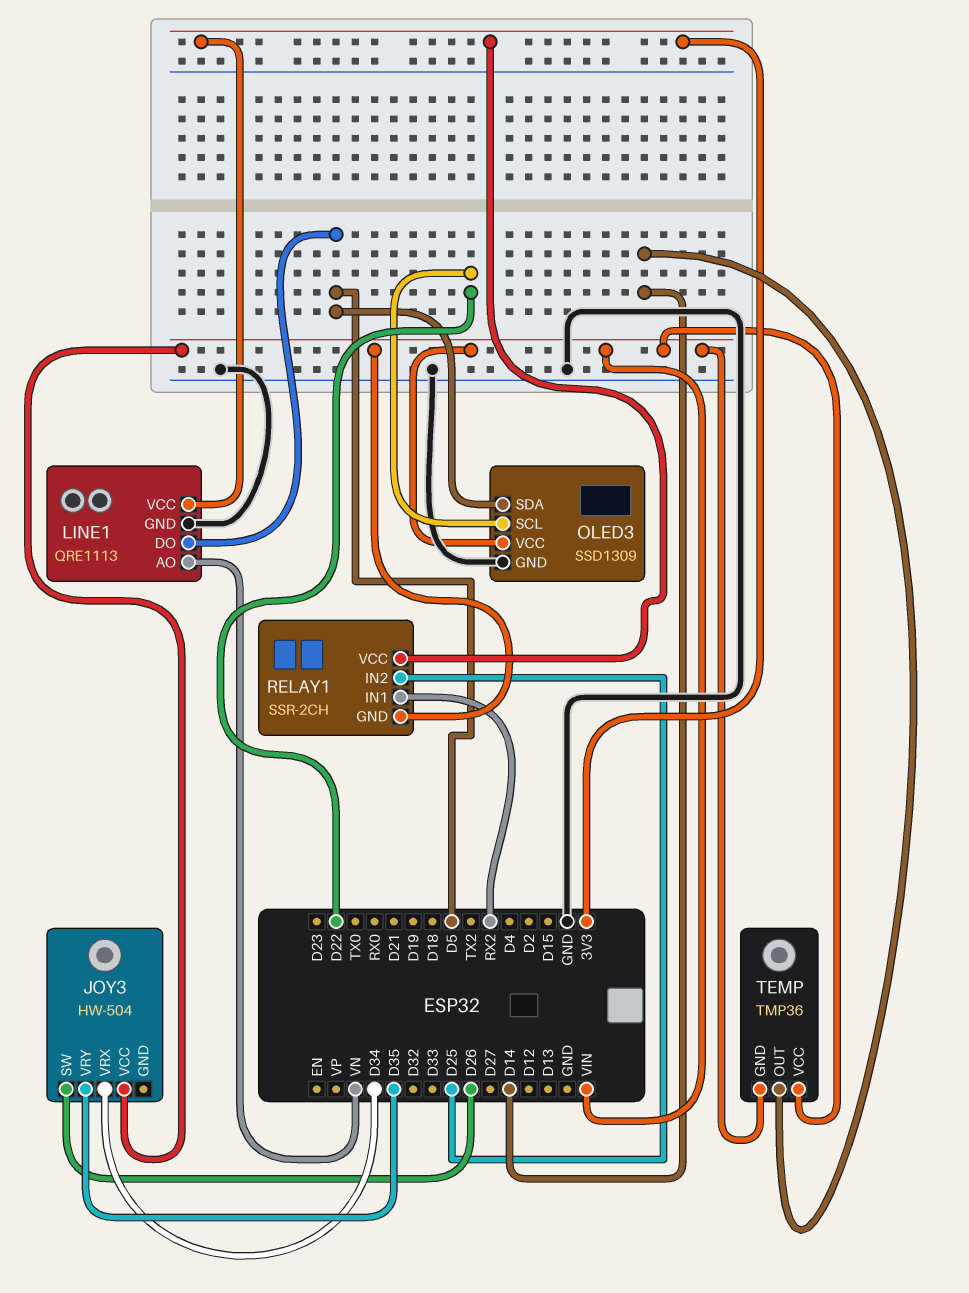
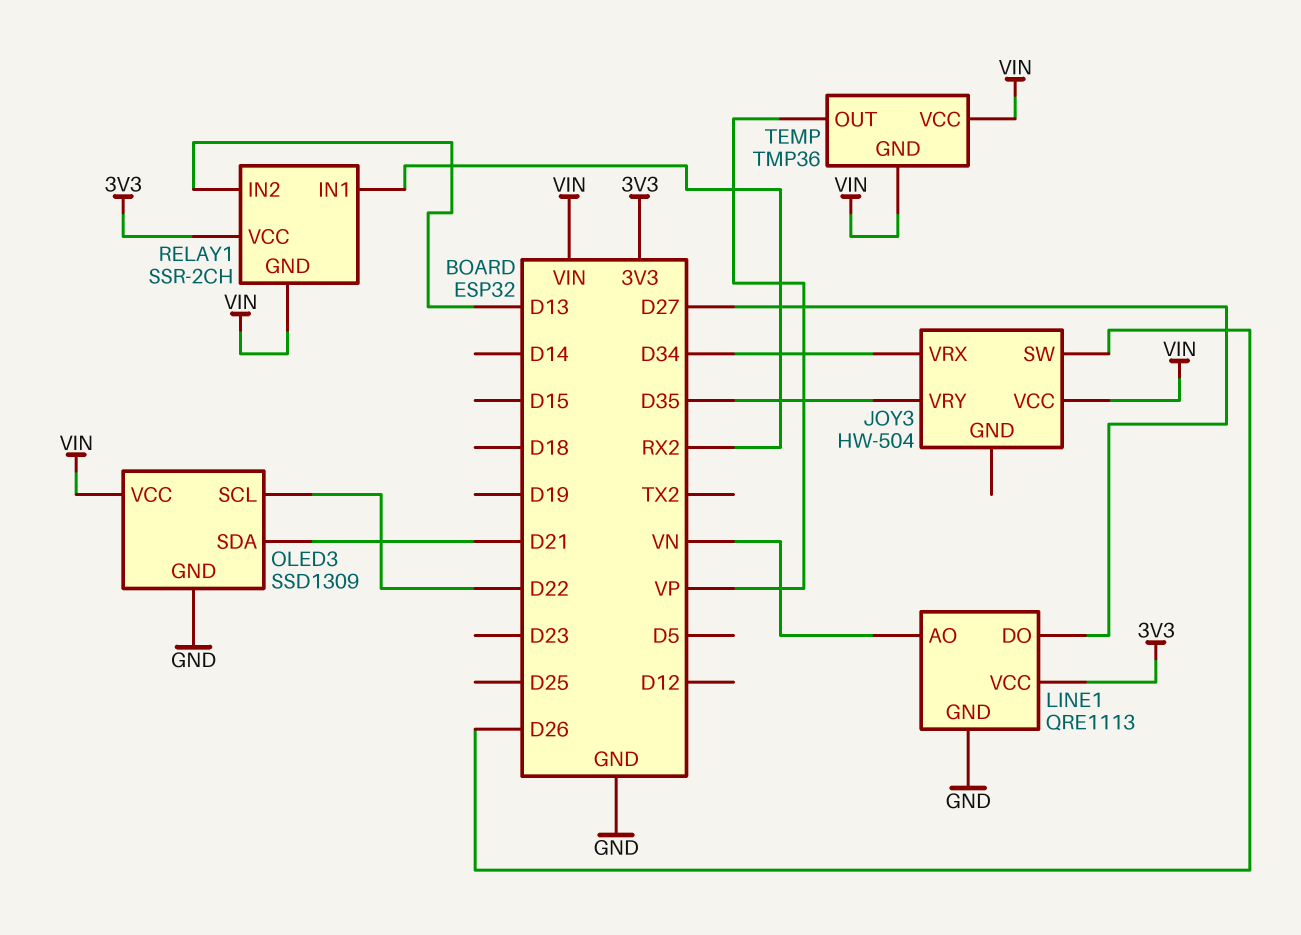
LINE1 pin DO: D5 -> D27
OLED3 pin SDA: D5 -> D21
RELAY1 pin IN2: D25 -> D13
TEMP pin OUT: D14 -> VP

